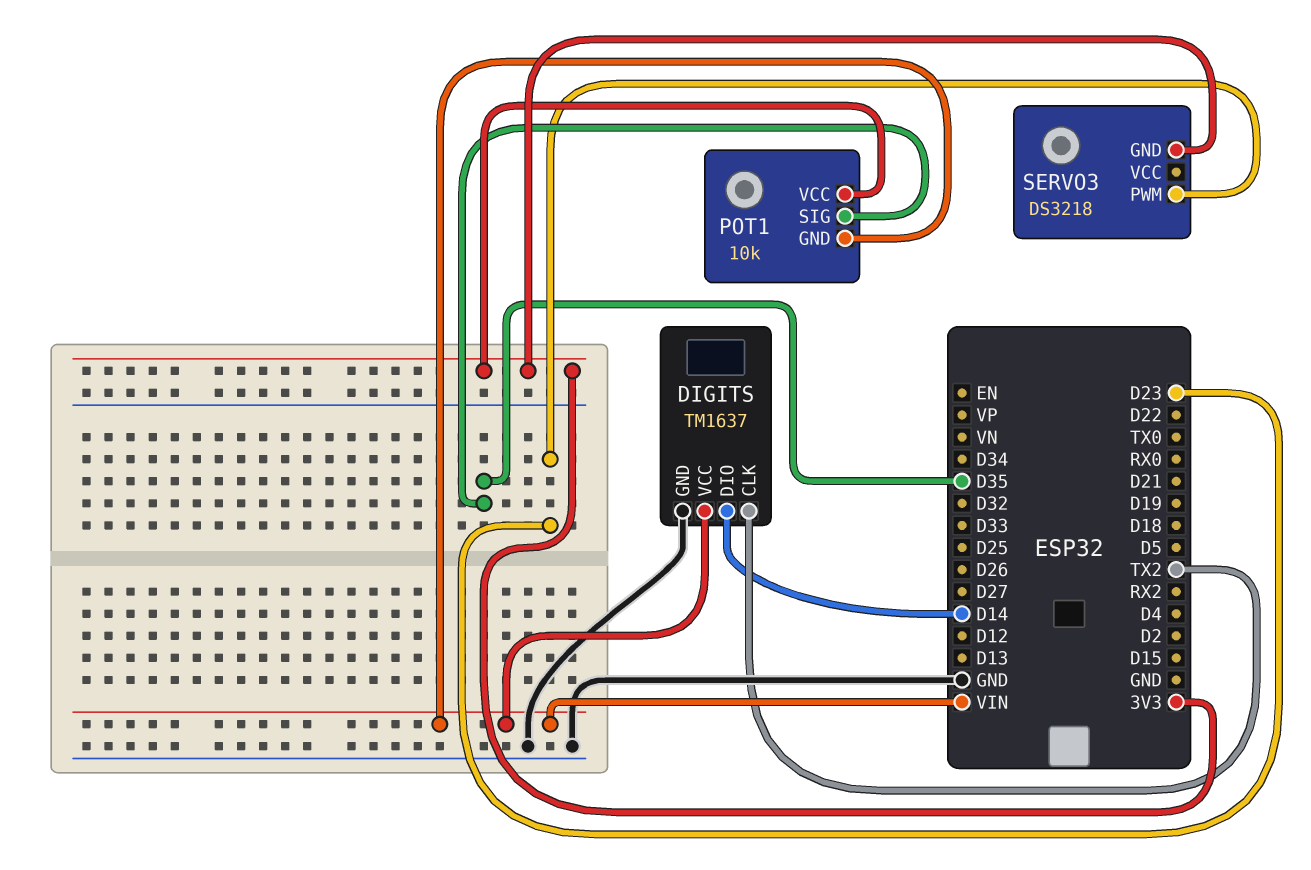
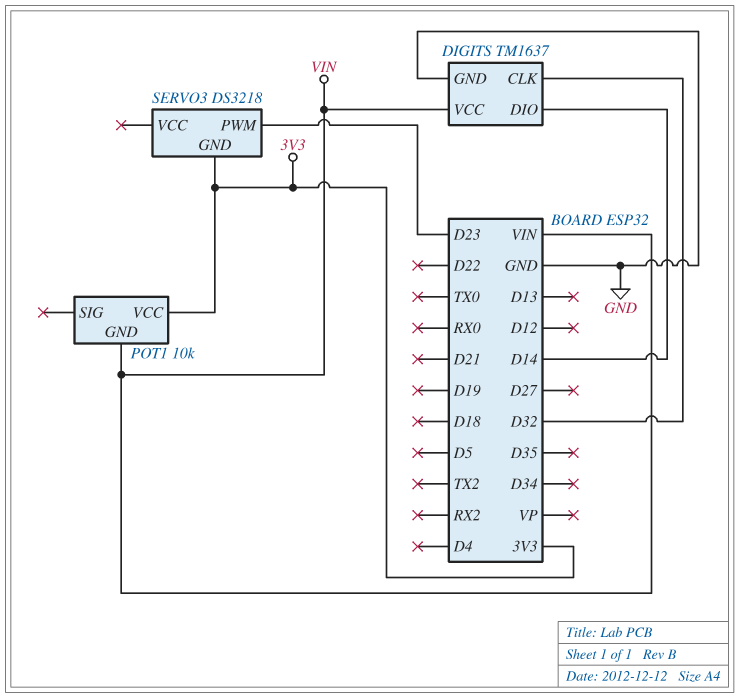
DIGITS pin CLK: TX2 -> D32
POT1 pin SIG: D35 -> none

